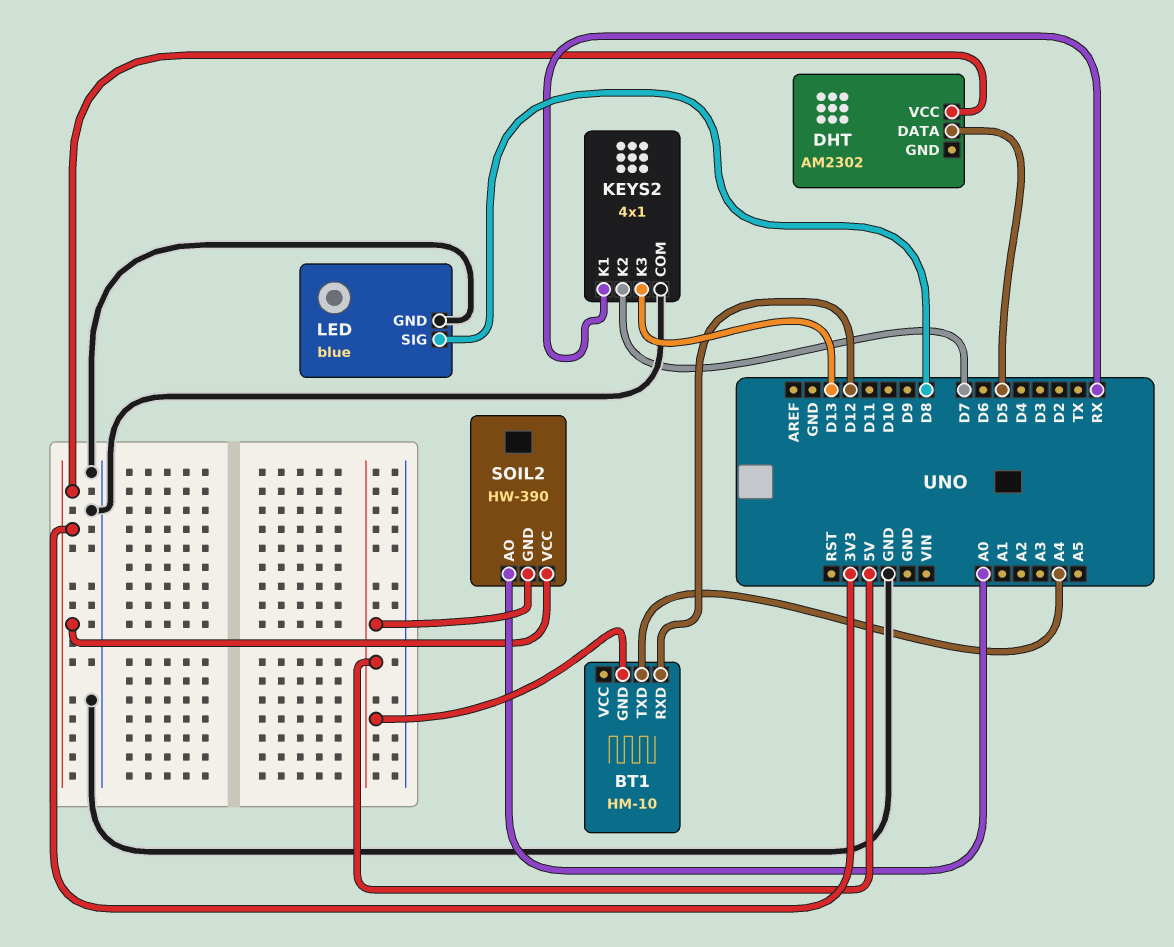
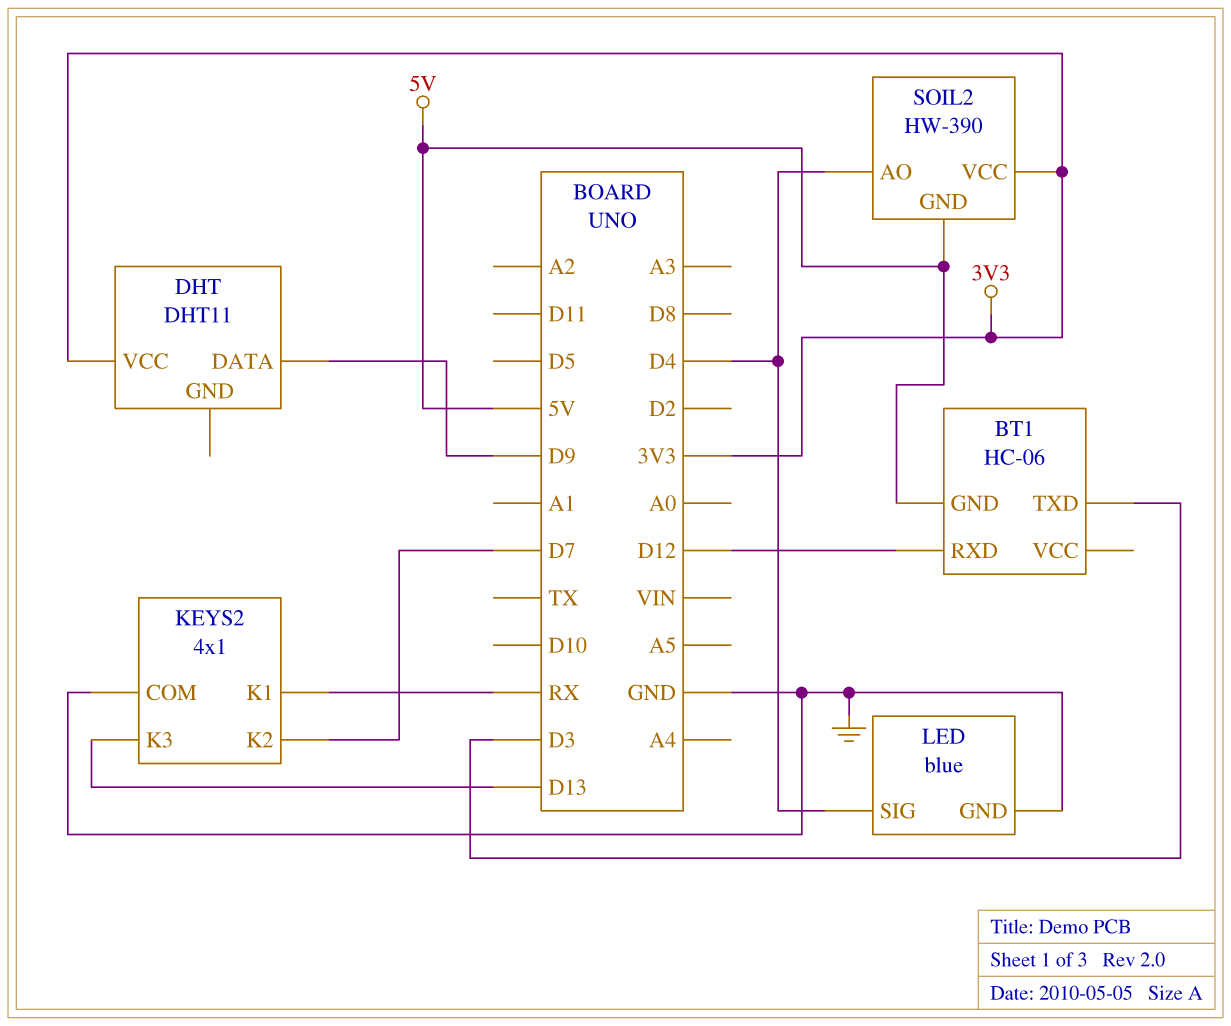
BT1: HM-10 -> HC-06
BT1 pin TXD: A4 -> D3
DHT: AM2302 -> DHT11
DHT pin DATA: D5 -> D9
LED pin SIG: D8 -> D4
SOIL2 pin AO: A0 -> D4

